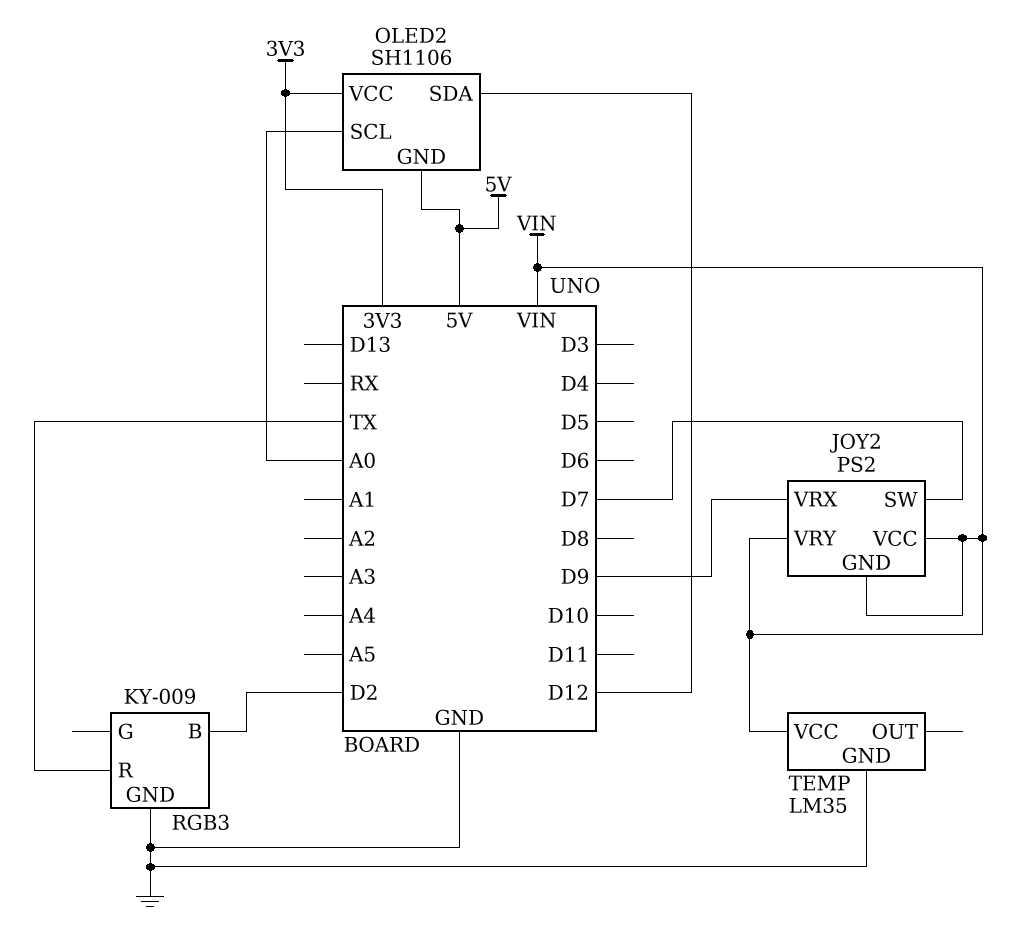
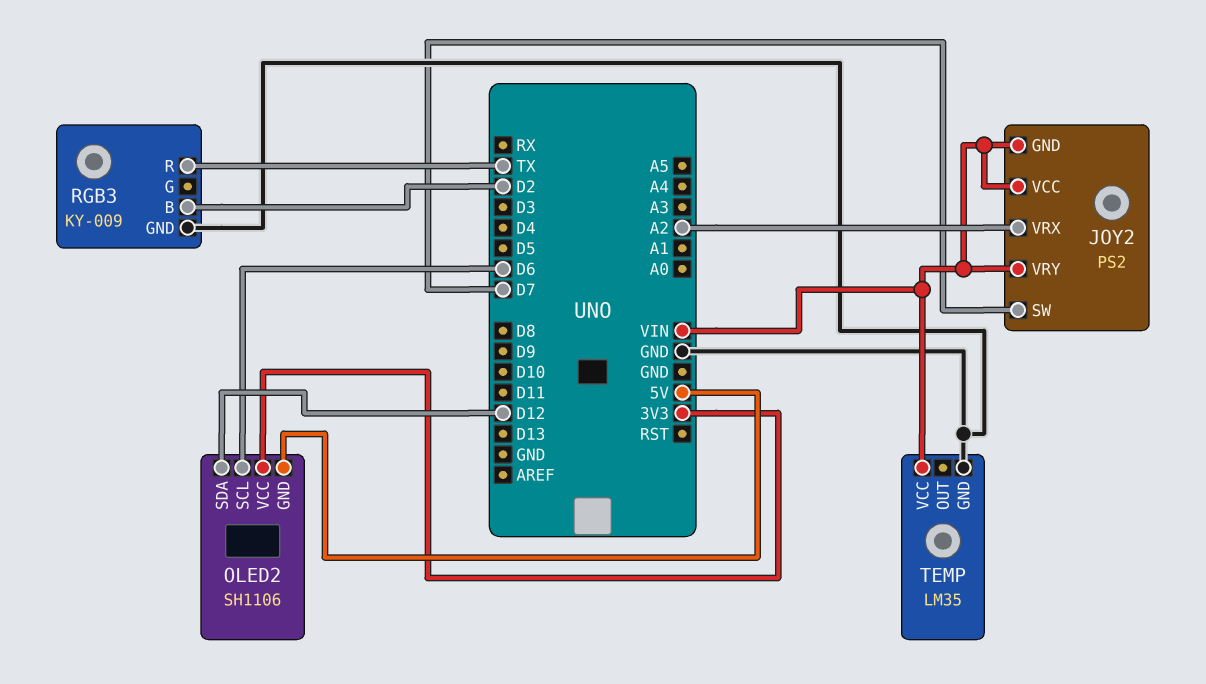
JOY2 pin VRX: D9 -> A2
OLED2 pin SCL: A0 -> D6

